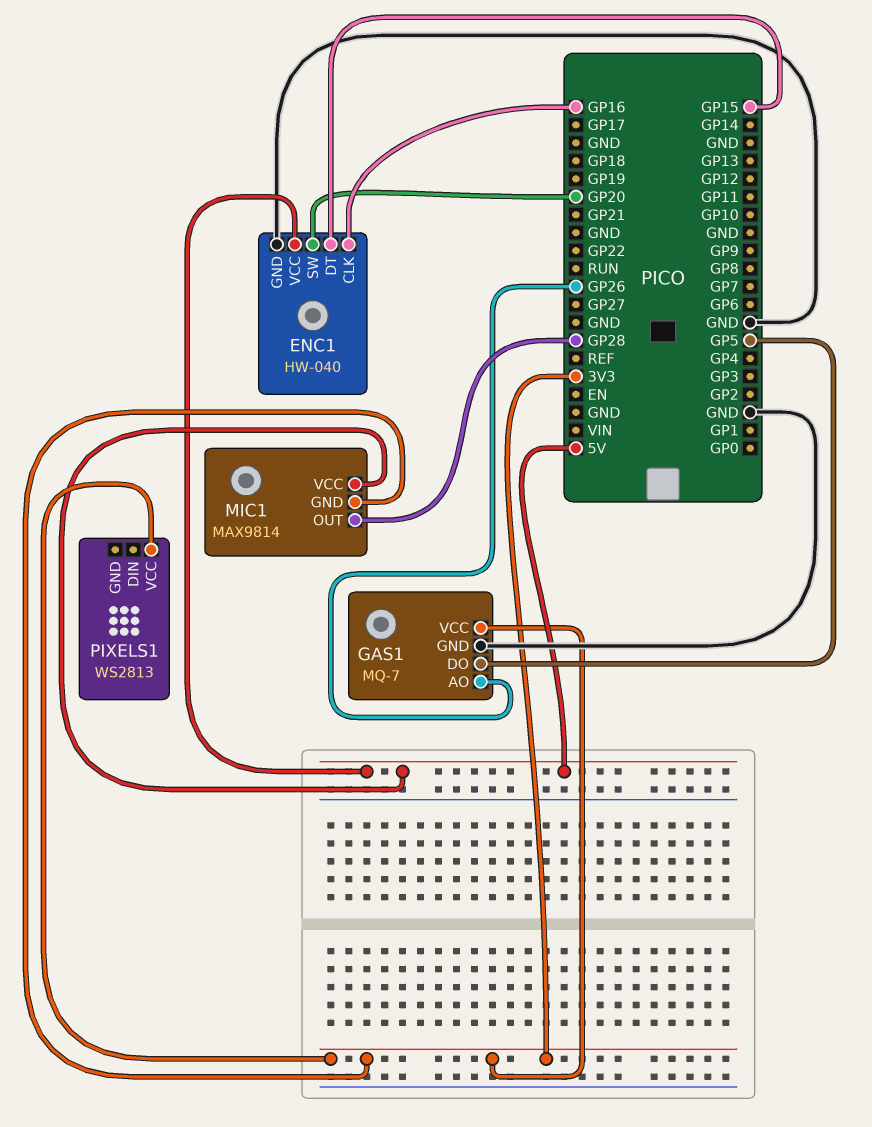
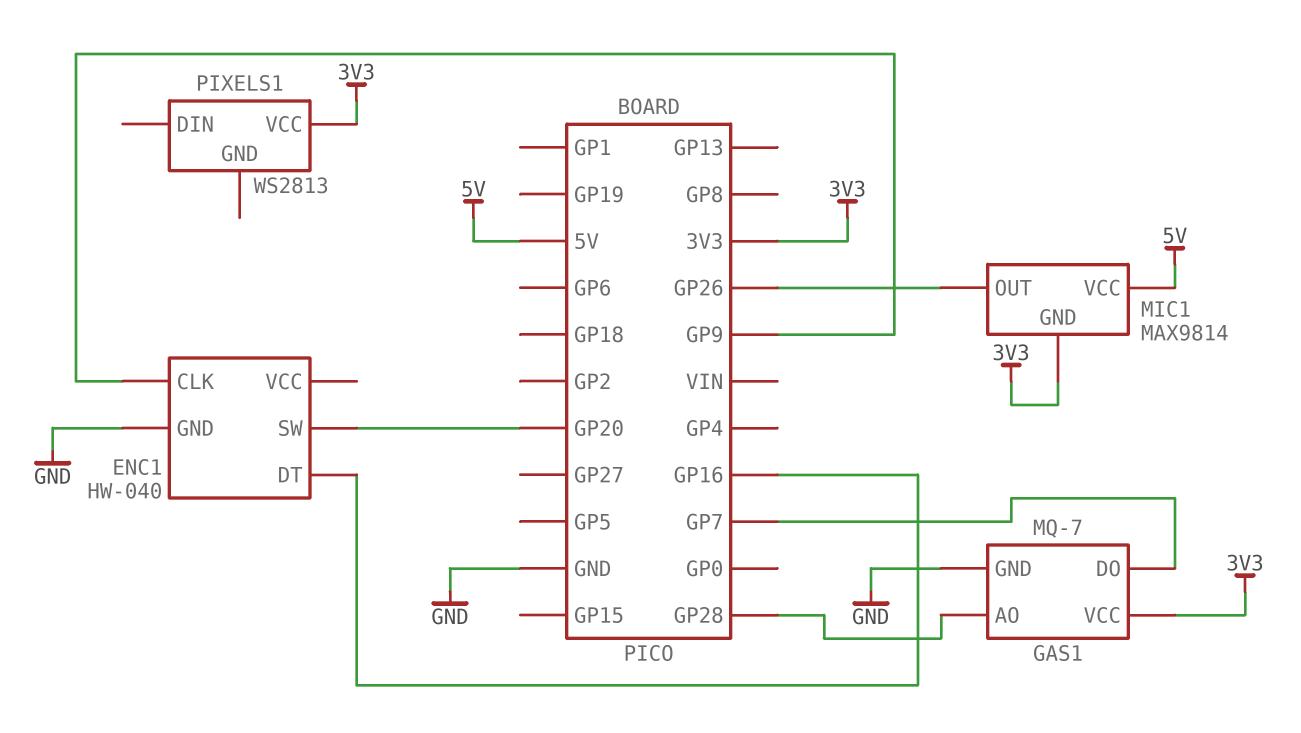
ENC1 pin CLK: GP16 -> GP9
ENC1 pin DT: GP15 -> GP16
ENC1 pin VCC: 5V -> none
GAS1 pin AO: GP26 -> GP28
GAS1 pin DO: GP5 -> GP7
MIC1 pin OUT: GP28 -> GP26

